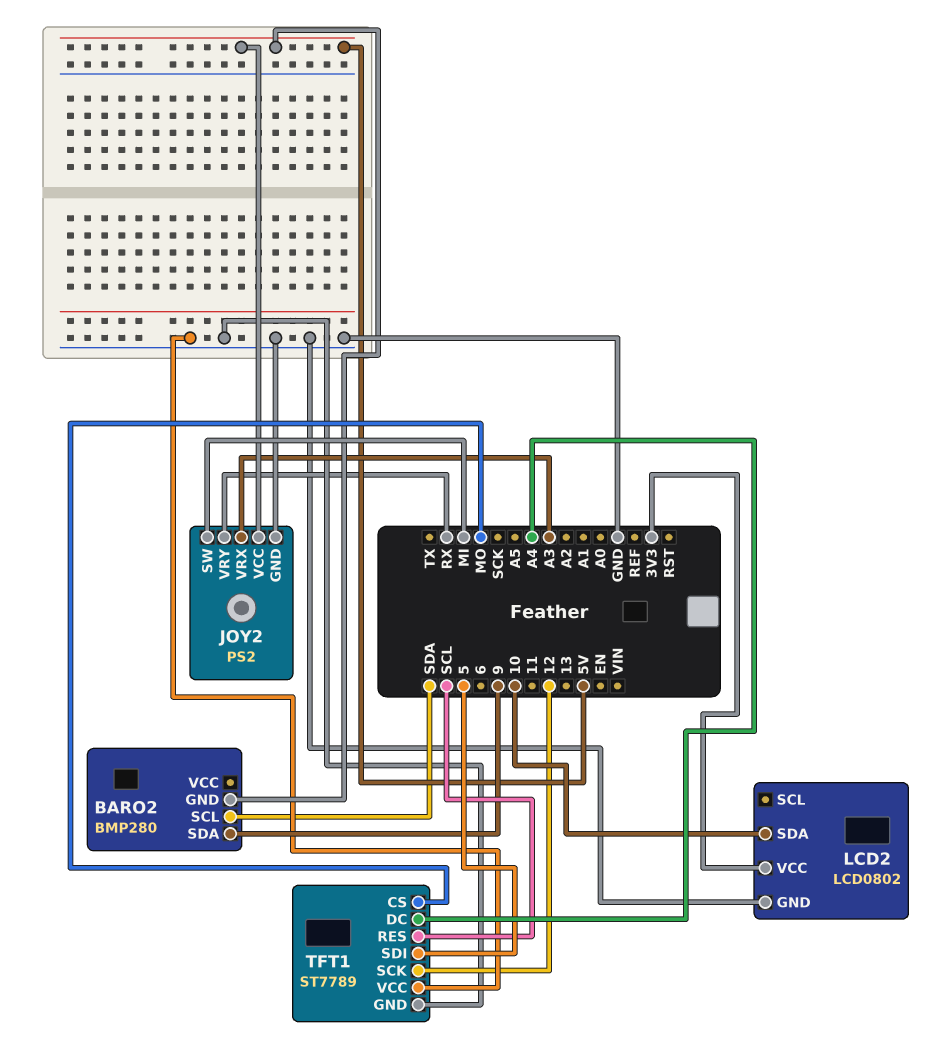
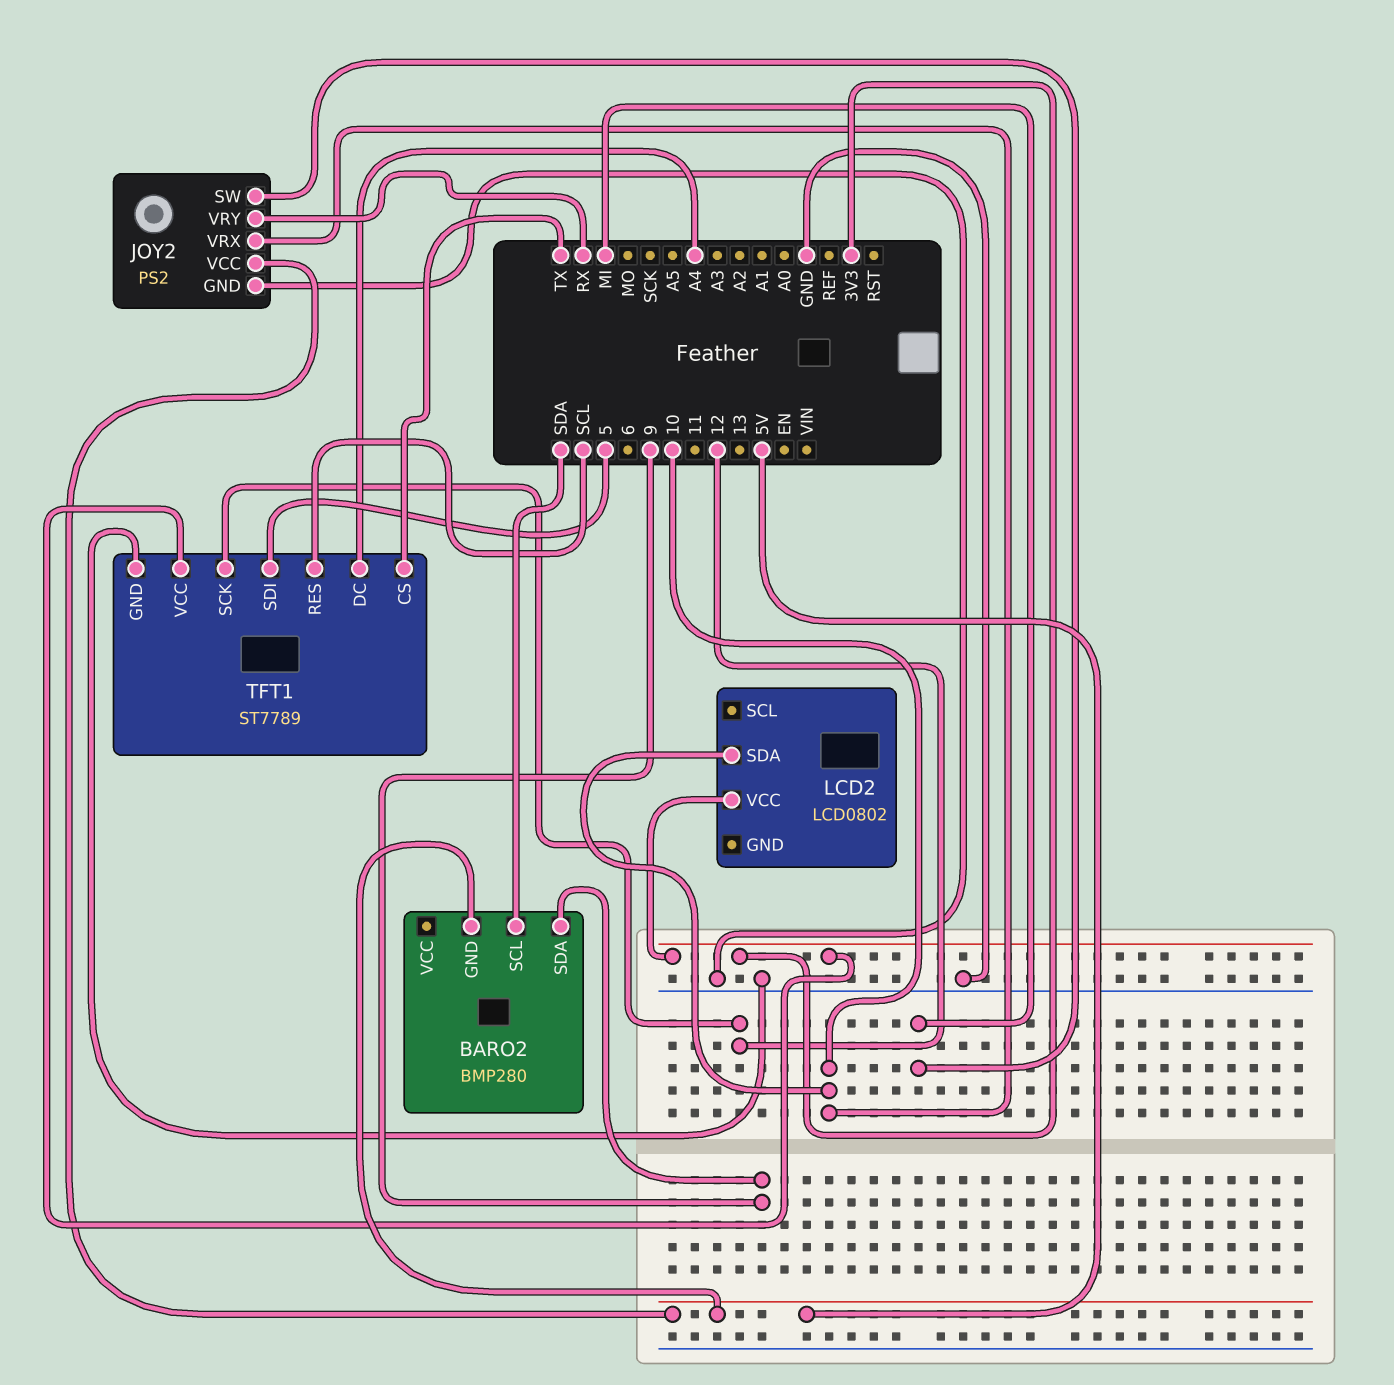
JOY2 pin VRX: A3 -> 10
LCD2 pin GND: GND -> none
TFT1 pin CS: MO -> TX
TFT1 pin VCC: GND -> 3V3

